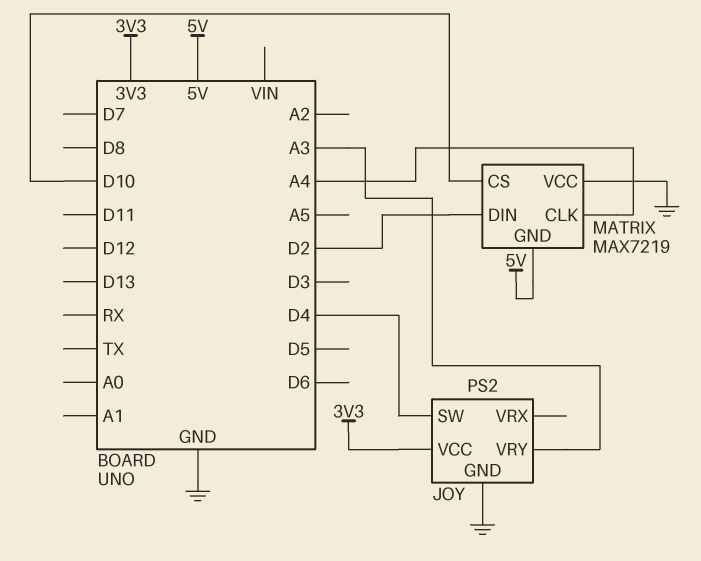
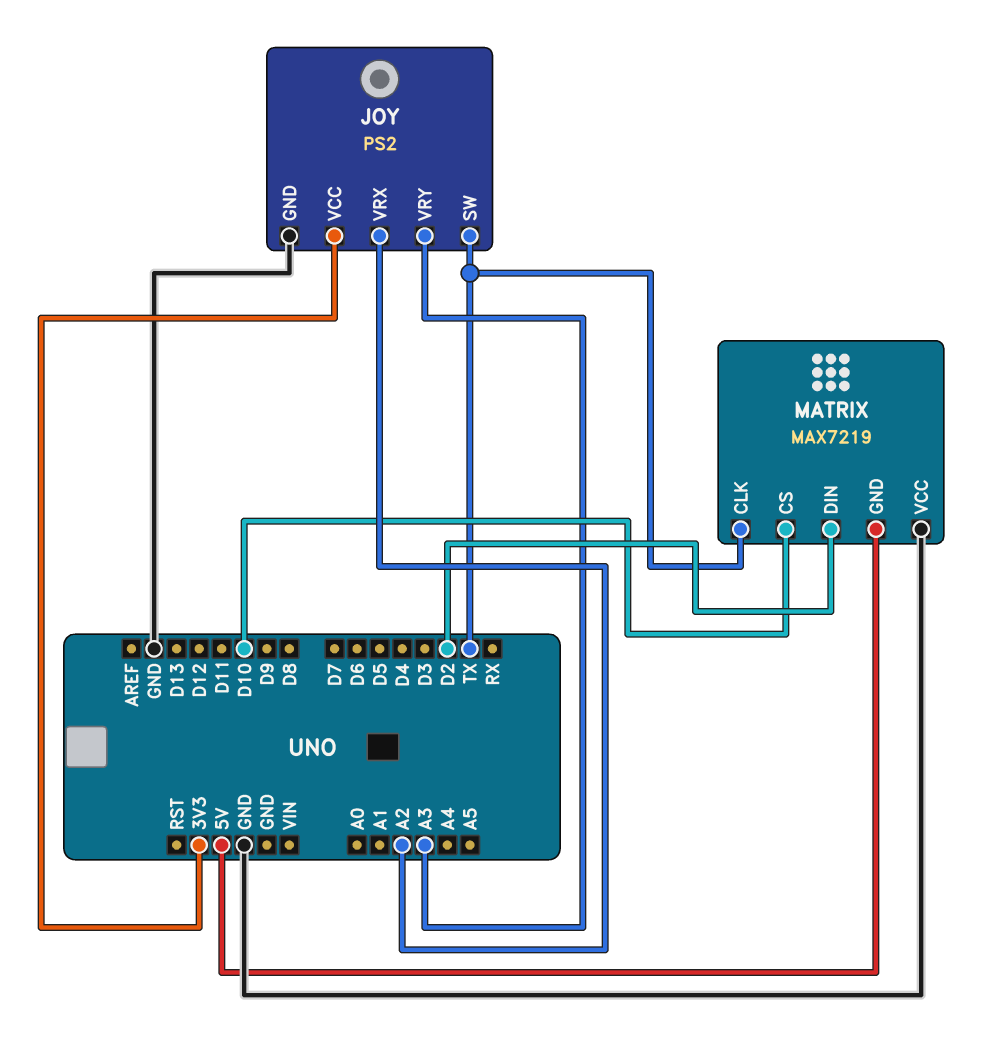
JOY pin SW: D4 -> TX
JOY pin VRX: none -> A2
MATRIX pin CLK: A4 -> TX

